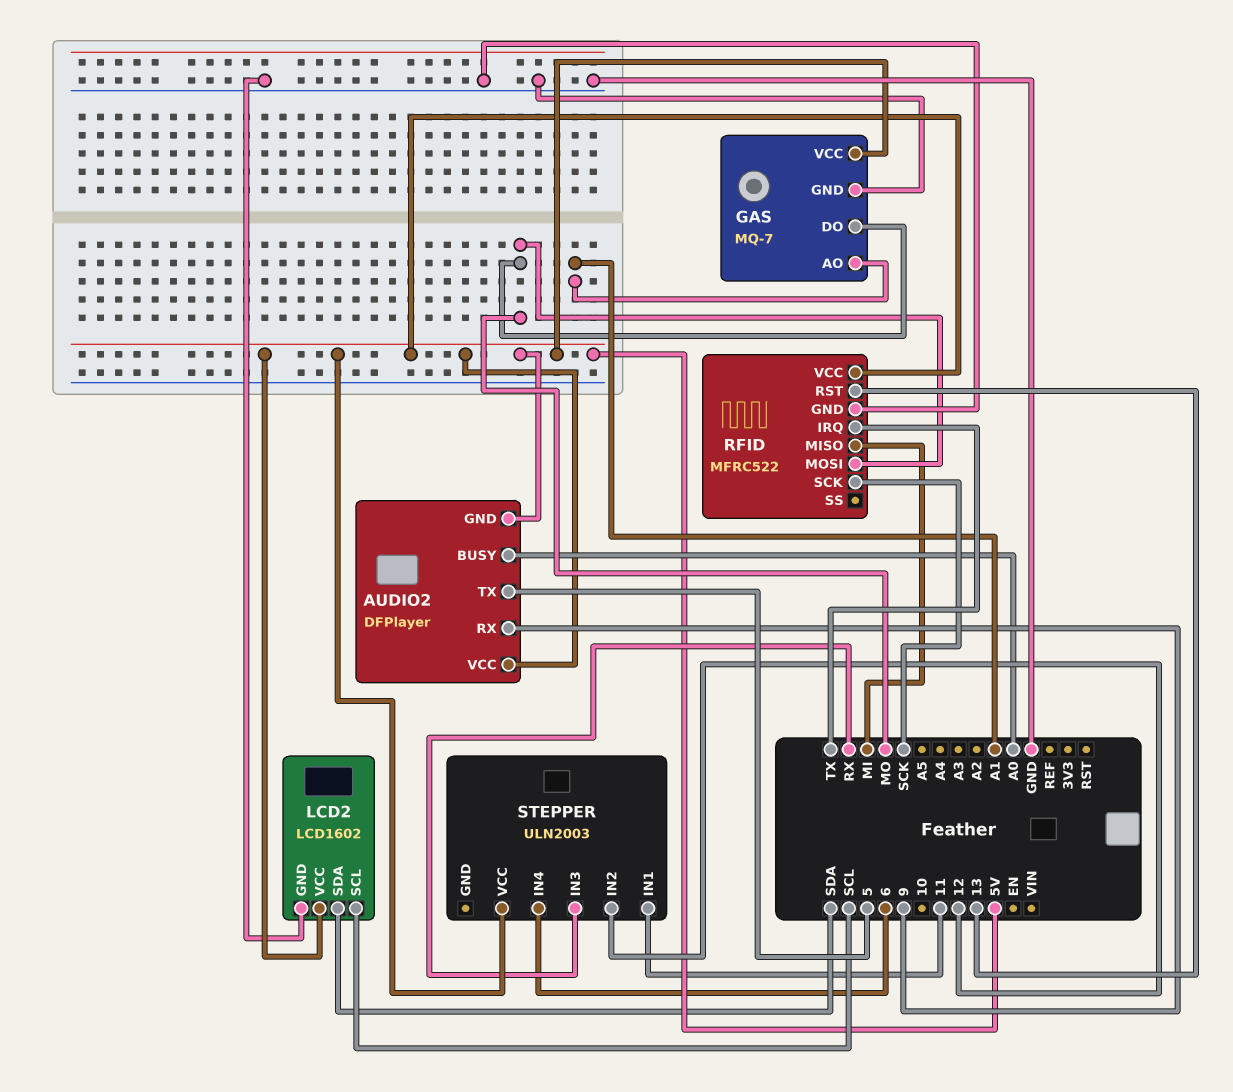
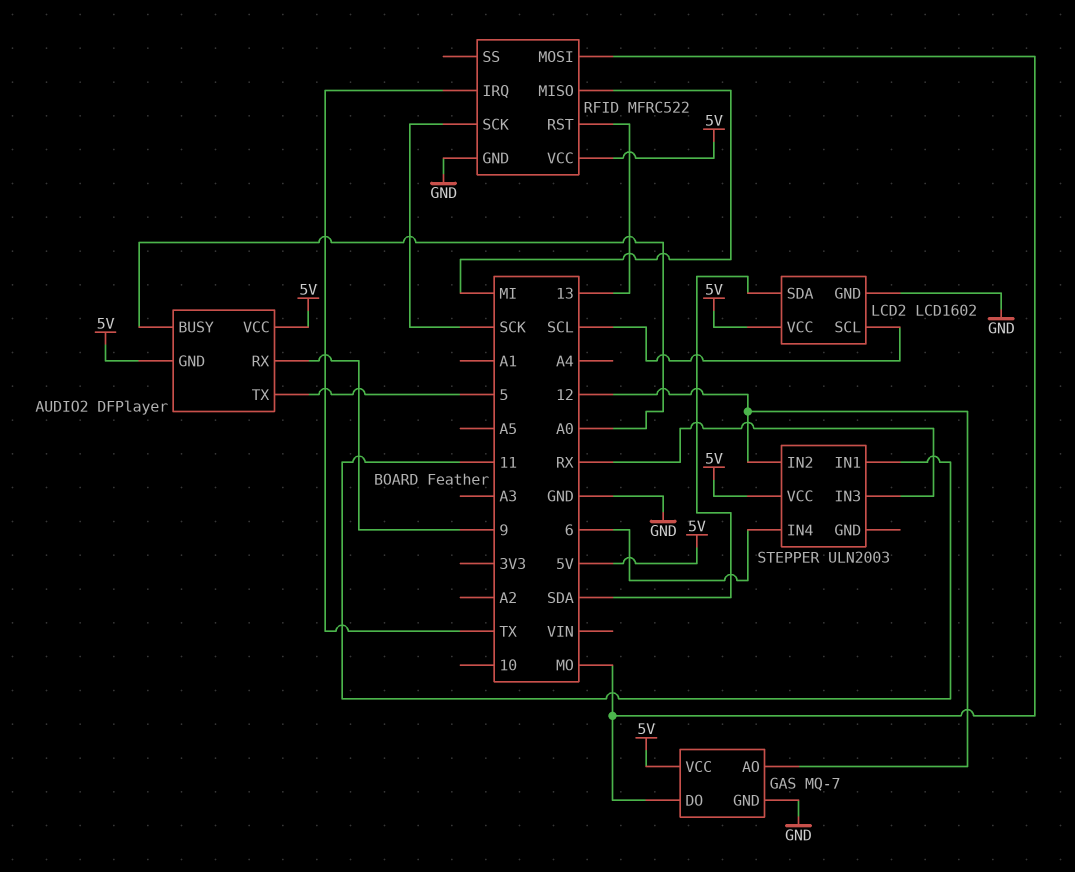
GAS pin AO: A1 -> 12

